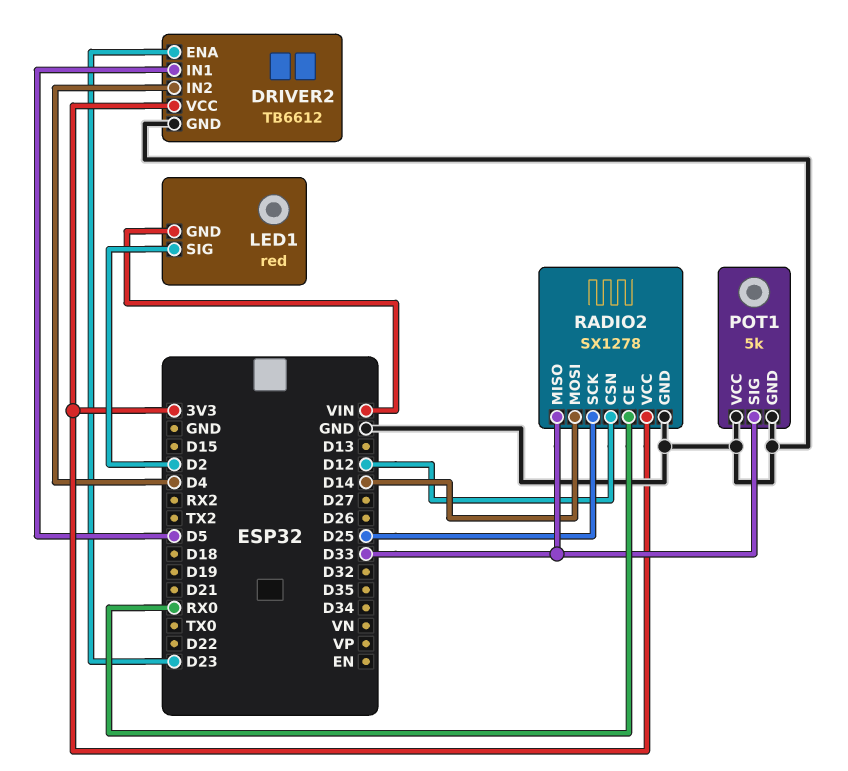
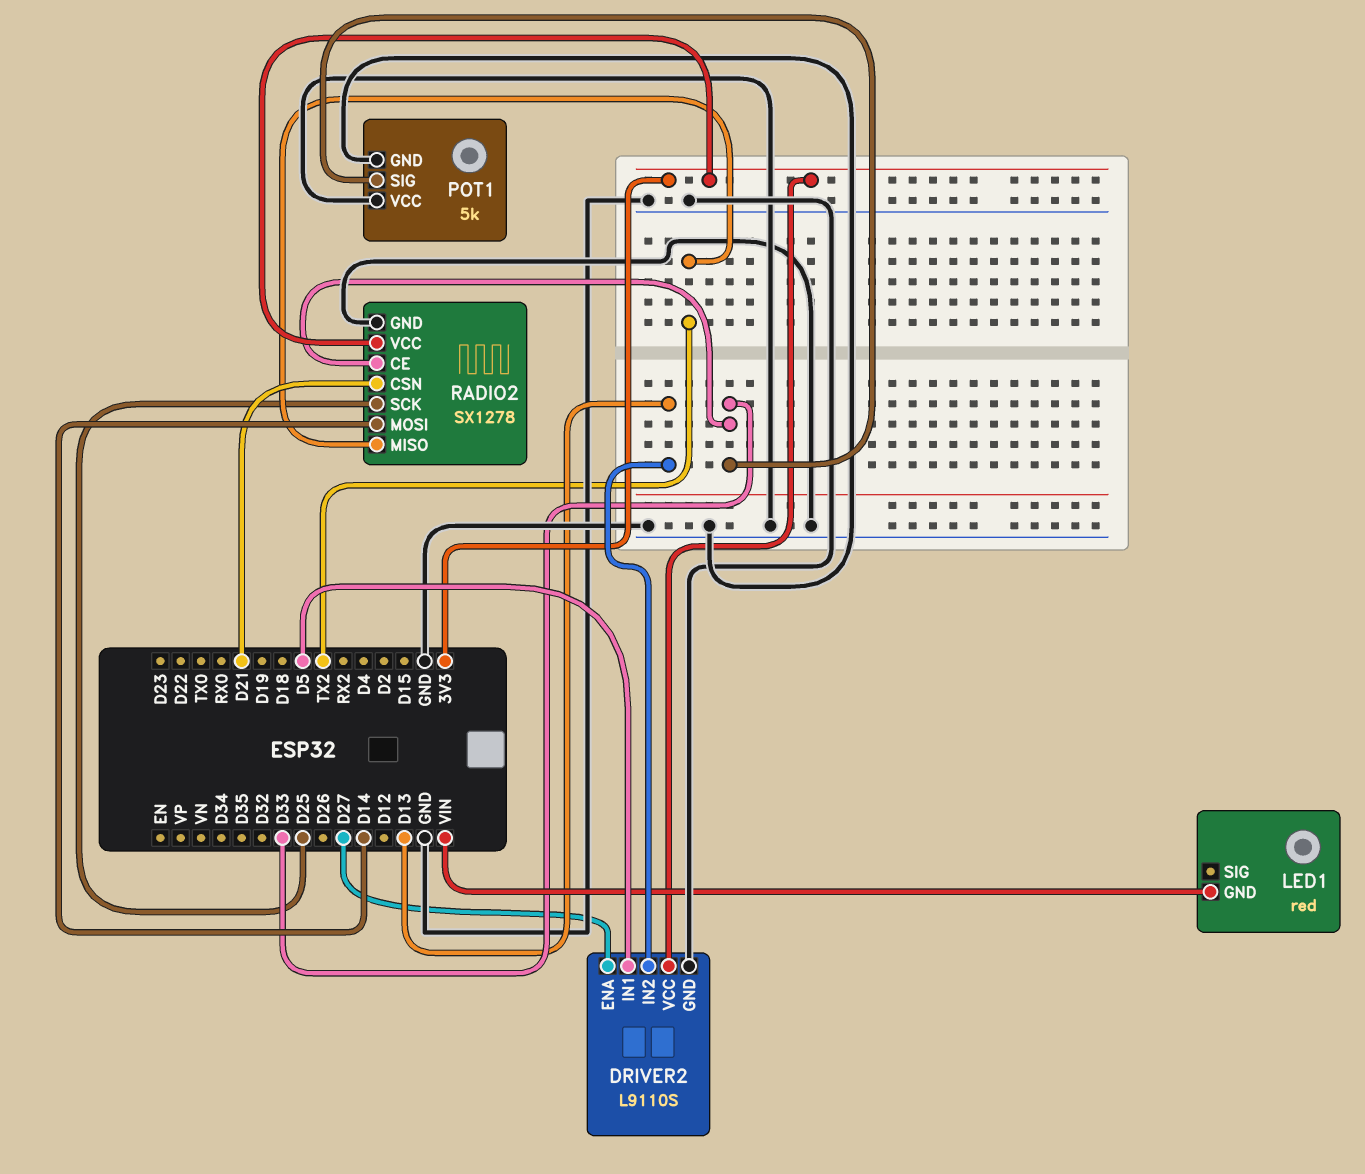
DRIVER2: TB6612 -> L9110S
DRIVER2 pin ENA: D23 -> D27
DRIVER2 pin IN2: D4 -> D13
LED1 pin SIG: D2 -> none
RADIO2 pin CE: RX0 -> D33
RADIO2 pin CSN: D12 -> D21
RADIO2 pin MISO: D33 -> TX2

